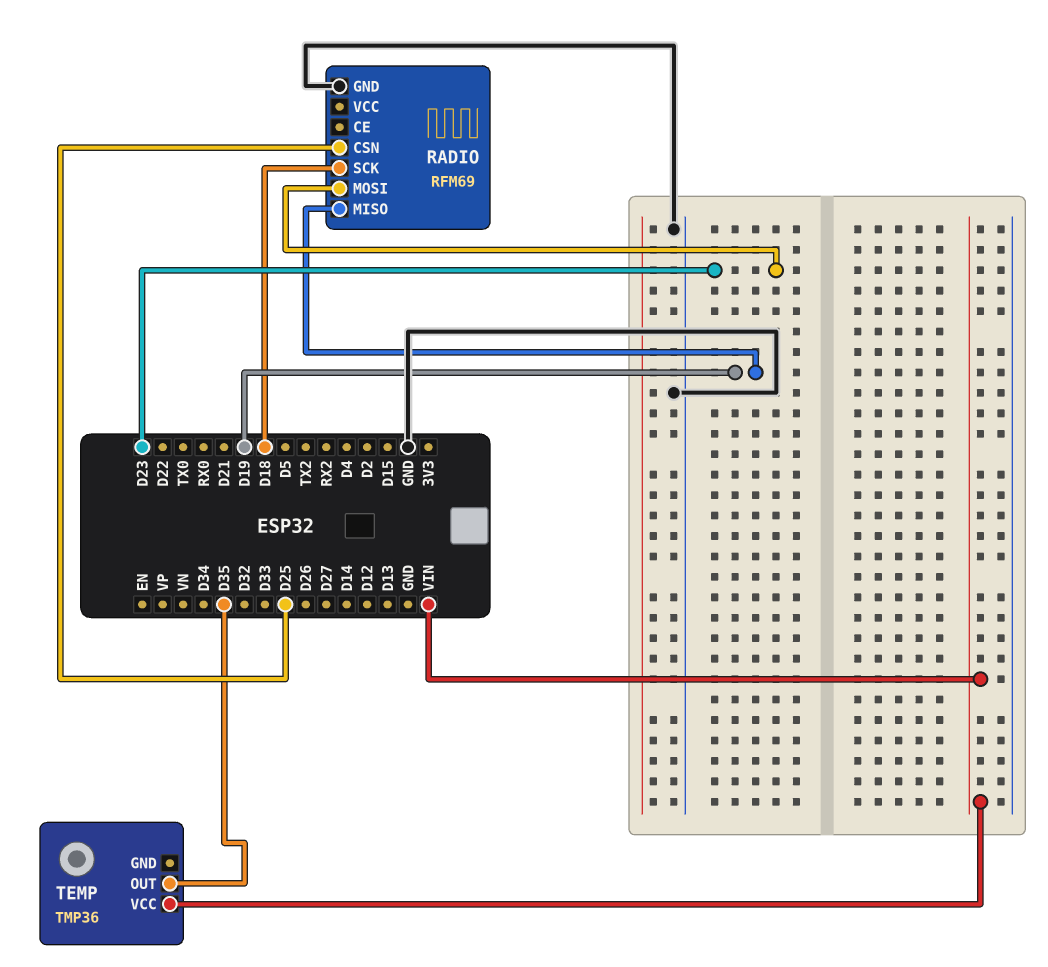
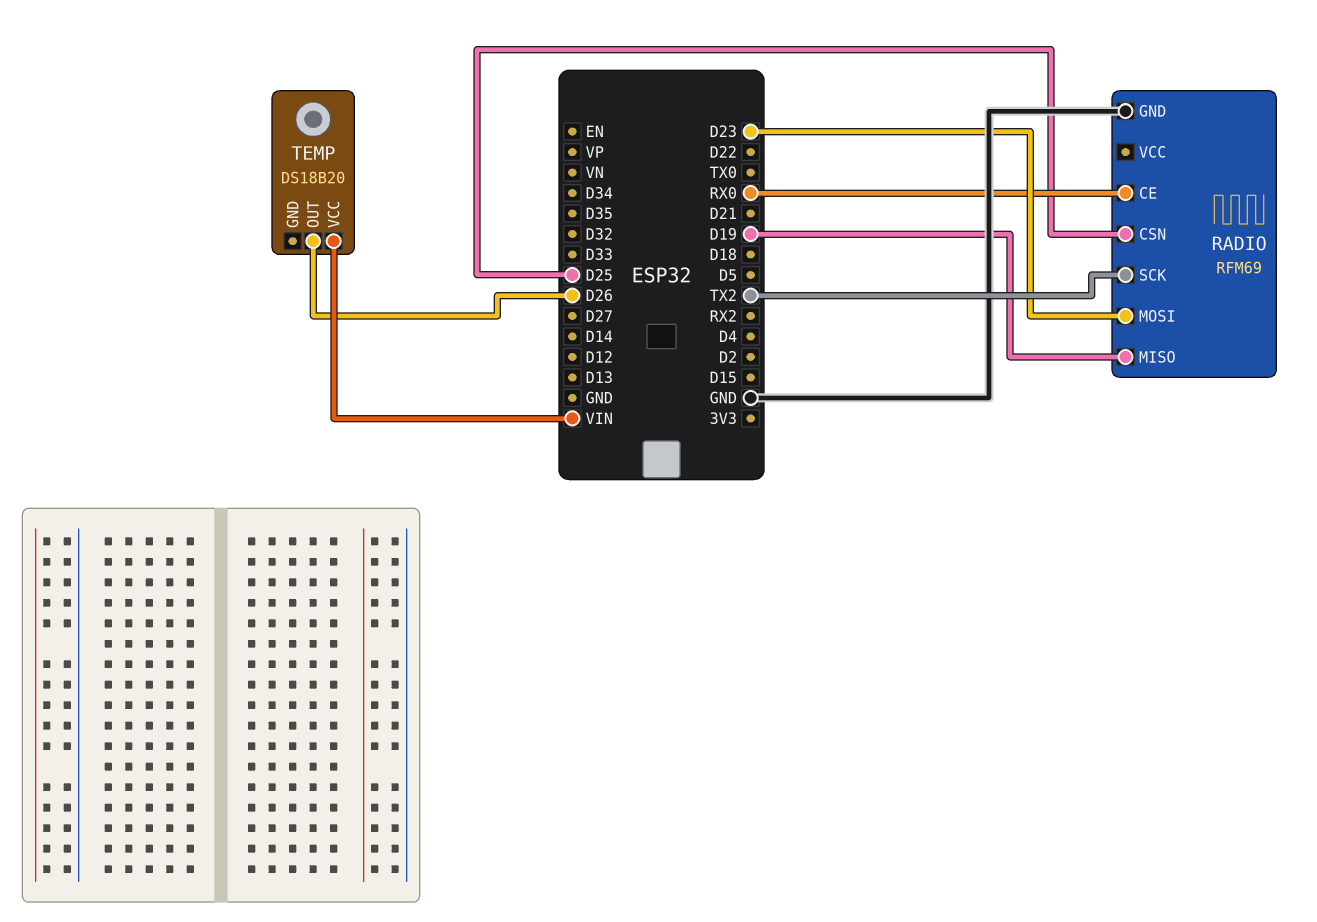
RADIO pin CE: none -> RX0
RADIO pin SCK: D18 -> TX2
TEMP: TMP36 -> DS18B20
TEMP pin OUT: D35 -> D26

